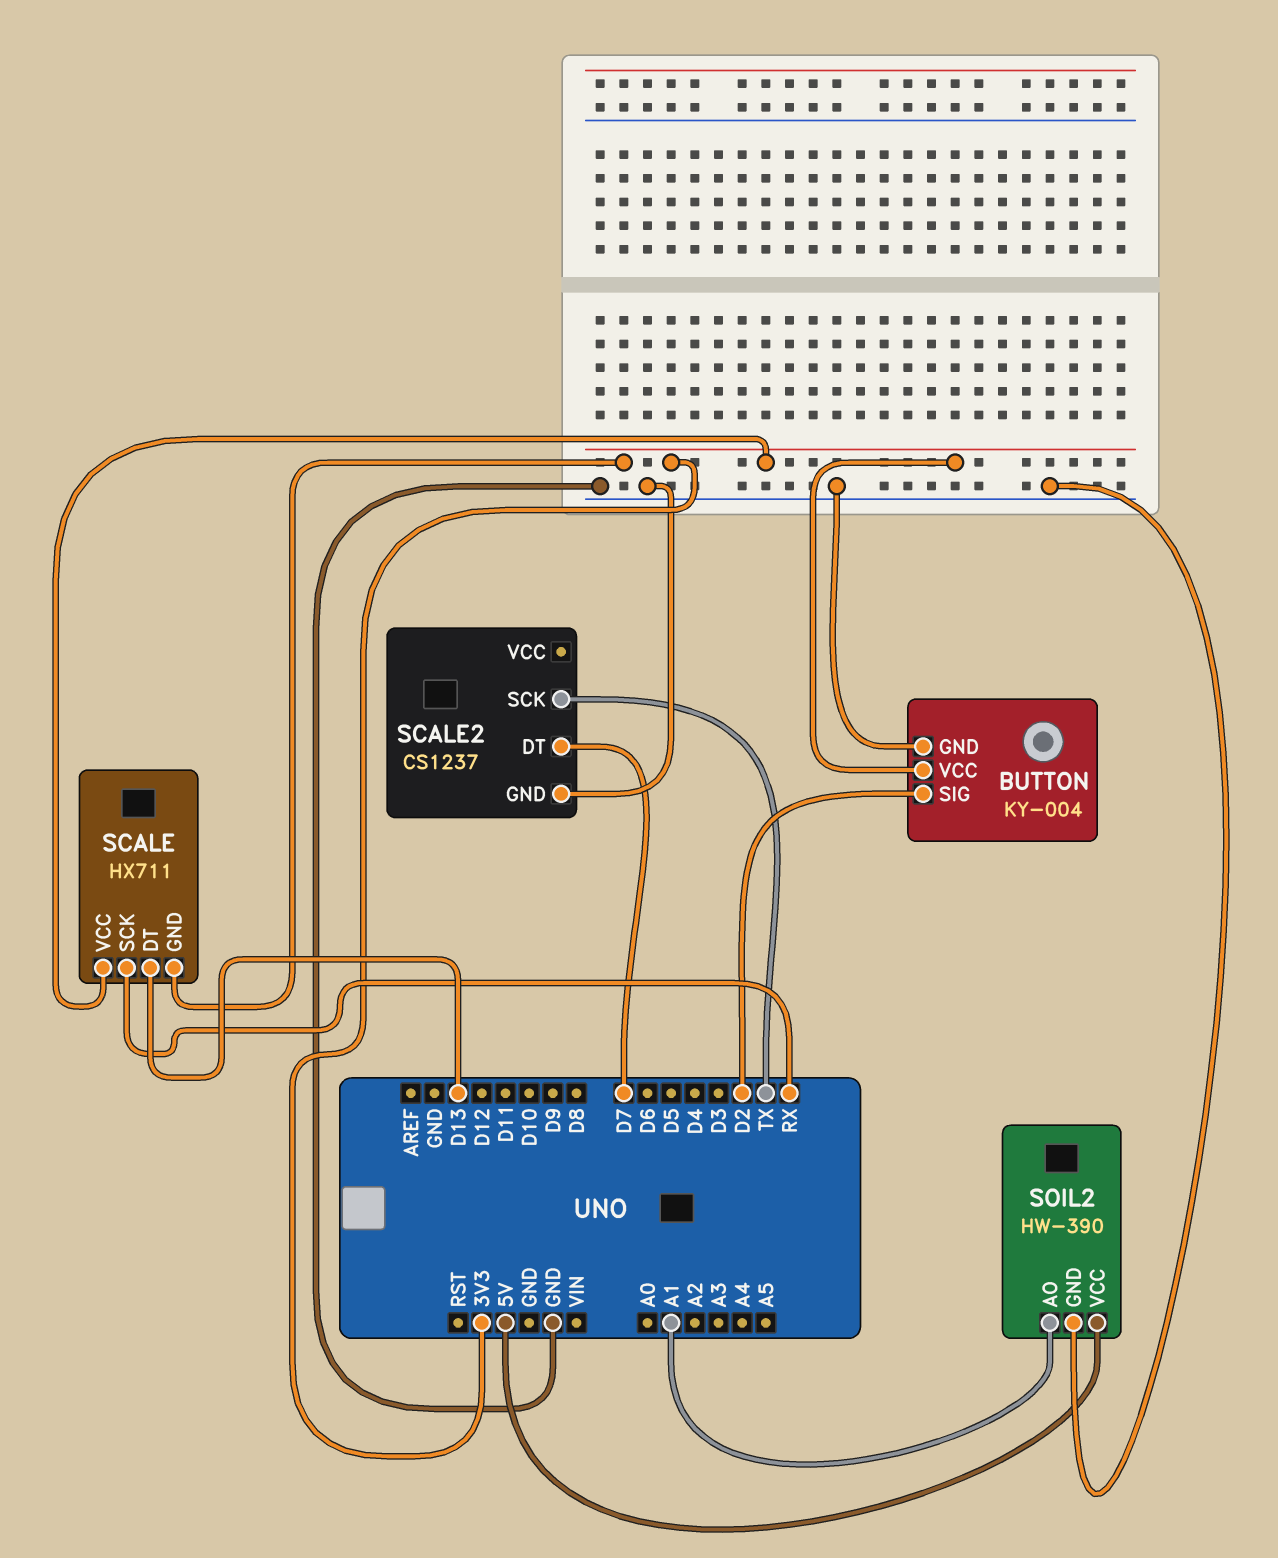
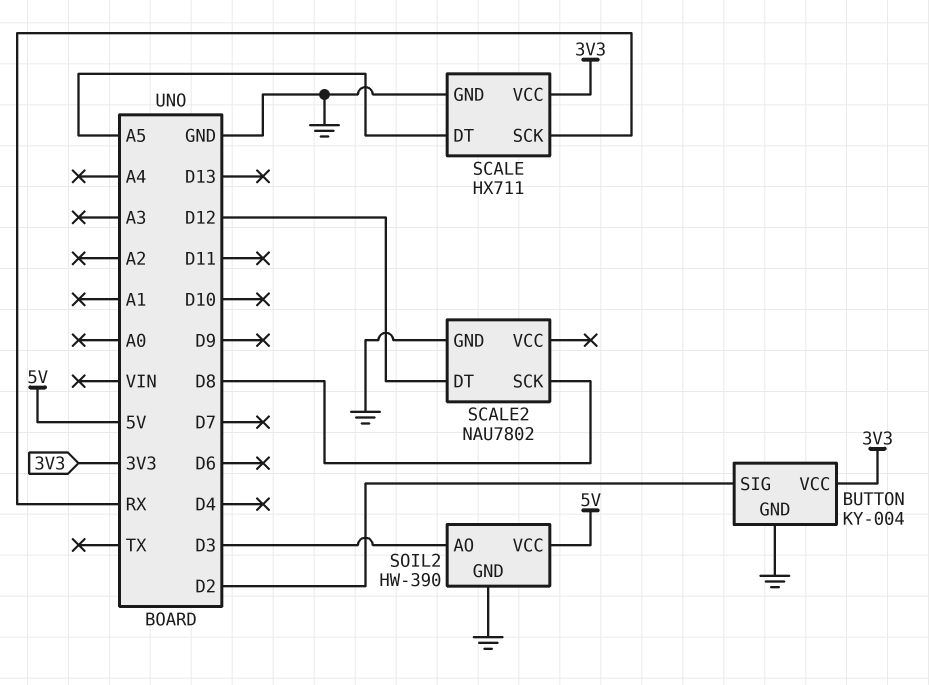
SCALE pin DT: D13 -> A5
SCALE pin GND: 3V3 -> GND
SCALE2: CS1237 -> NAU7802
SCALE2 pin DT: D7 -> D12
SCALE2 pin SCK: TX -> D8
SOIL2 pin AO: A1 -> D3

